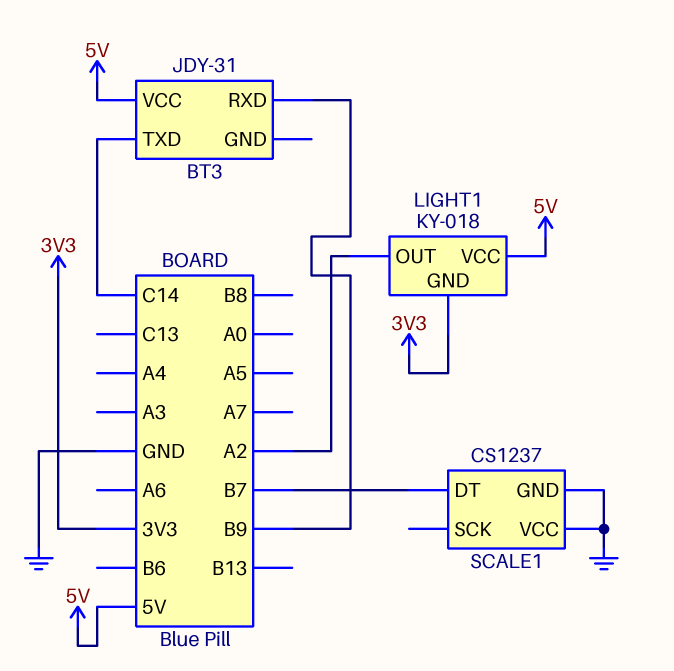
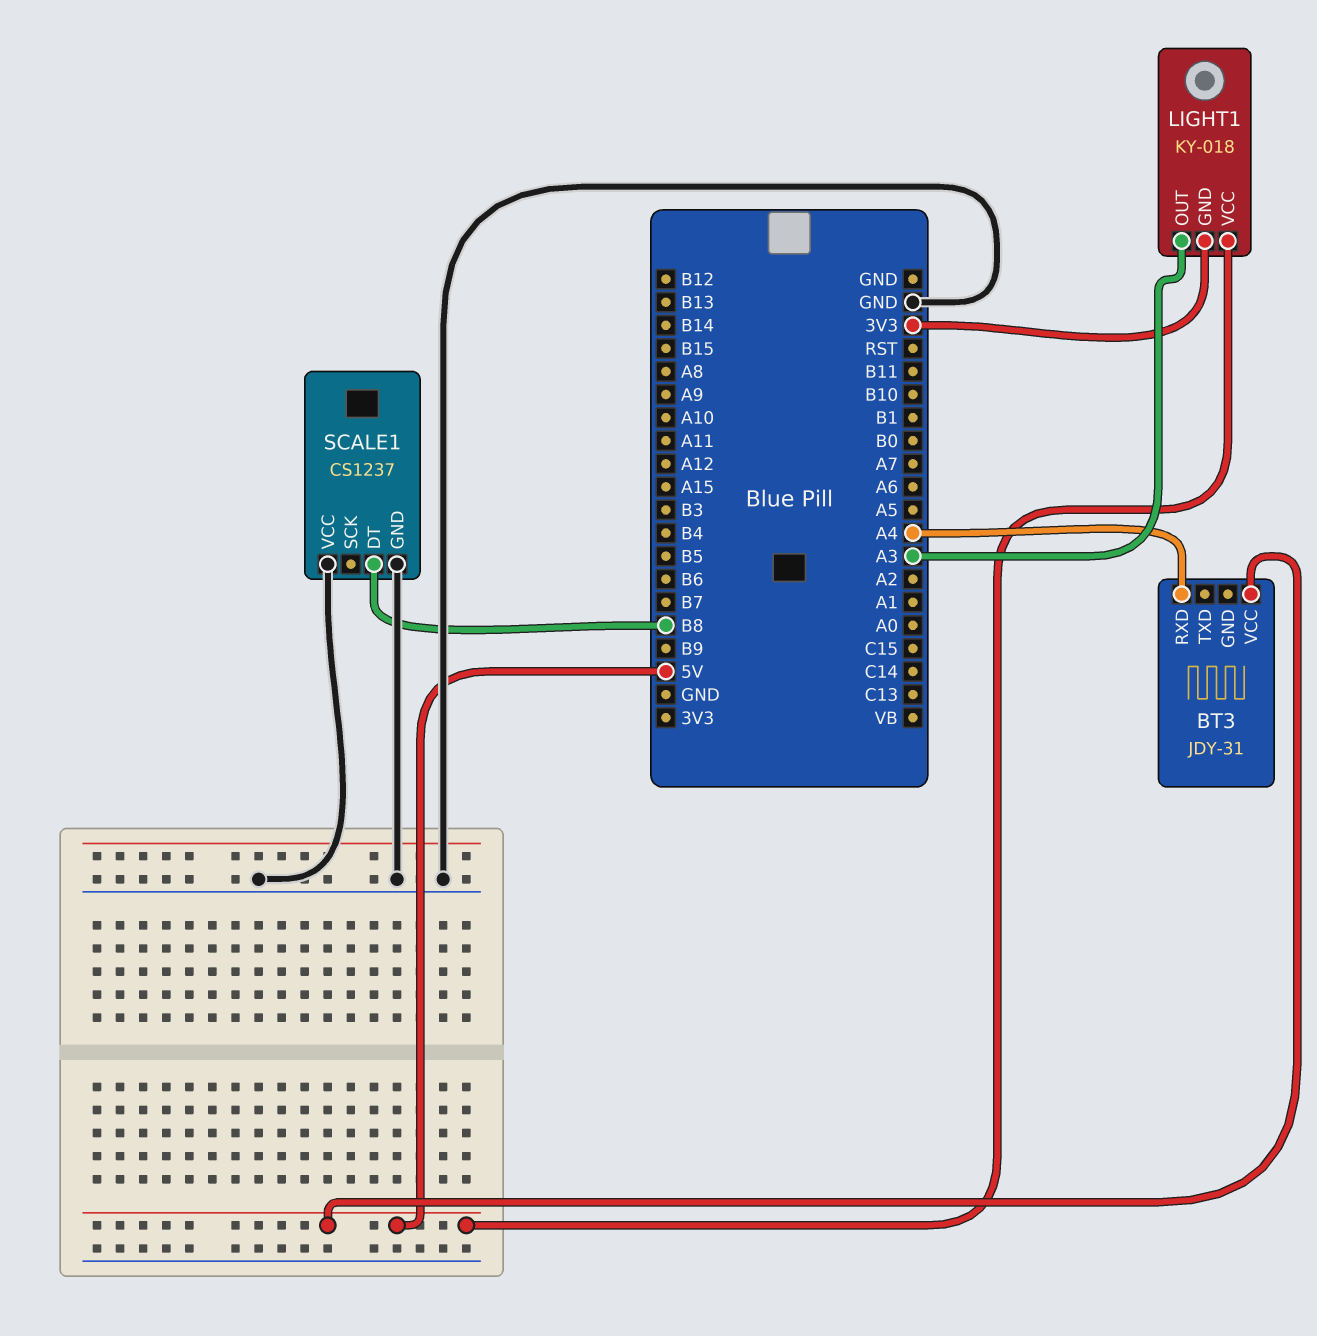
BT3 pin RXD: B9 -> A4
BT3 pin TXD: C14 -> none
LIGHT1 pin OUT: A2 -> A3
SCALE1 pin DT: B7 -> B8

